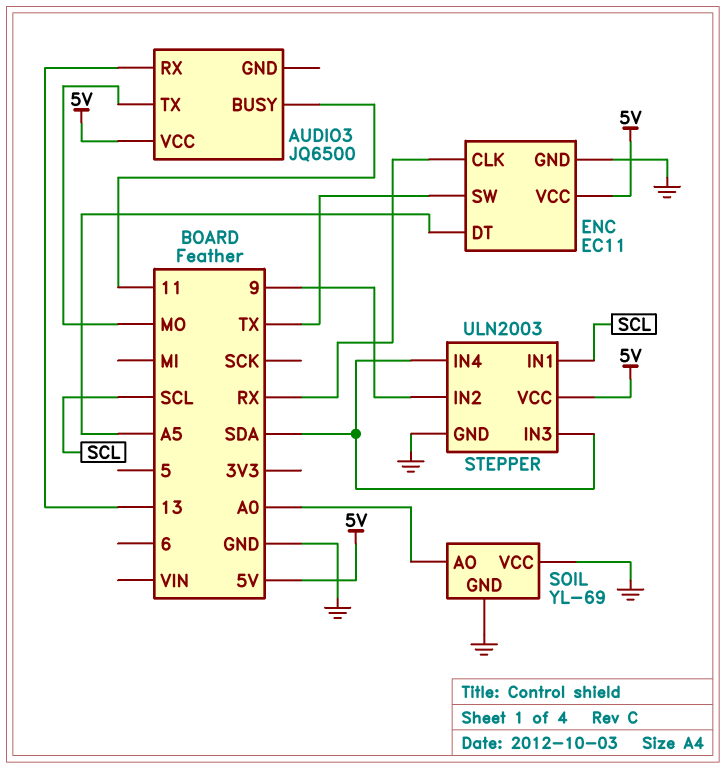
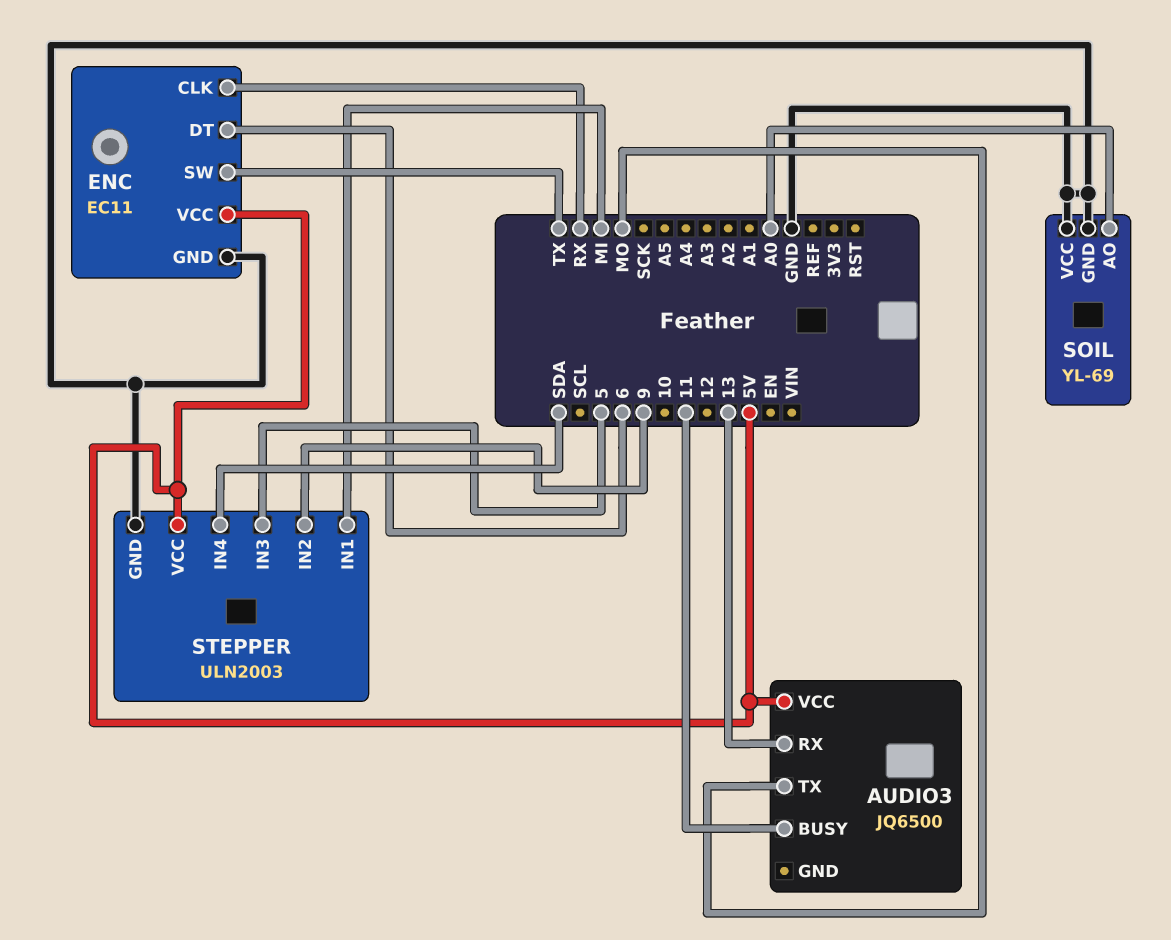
ENC pin DT: A5 -> 6
STEPPER pin IN1: SCL -> MI
STEPPER pin IN3: SDA -> 5

